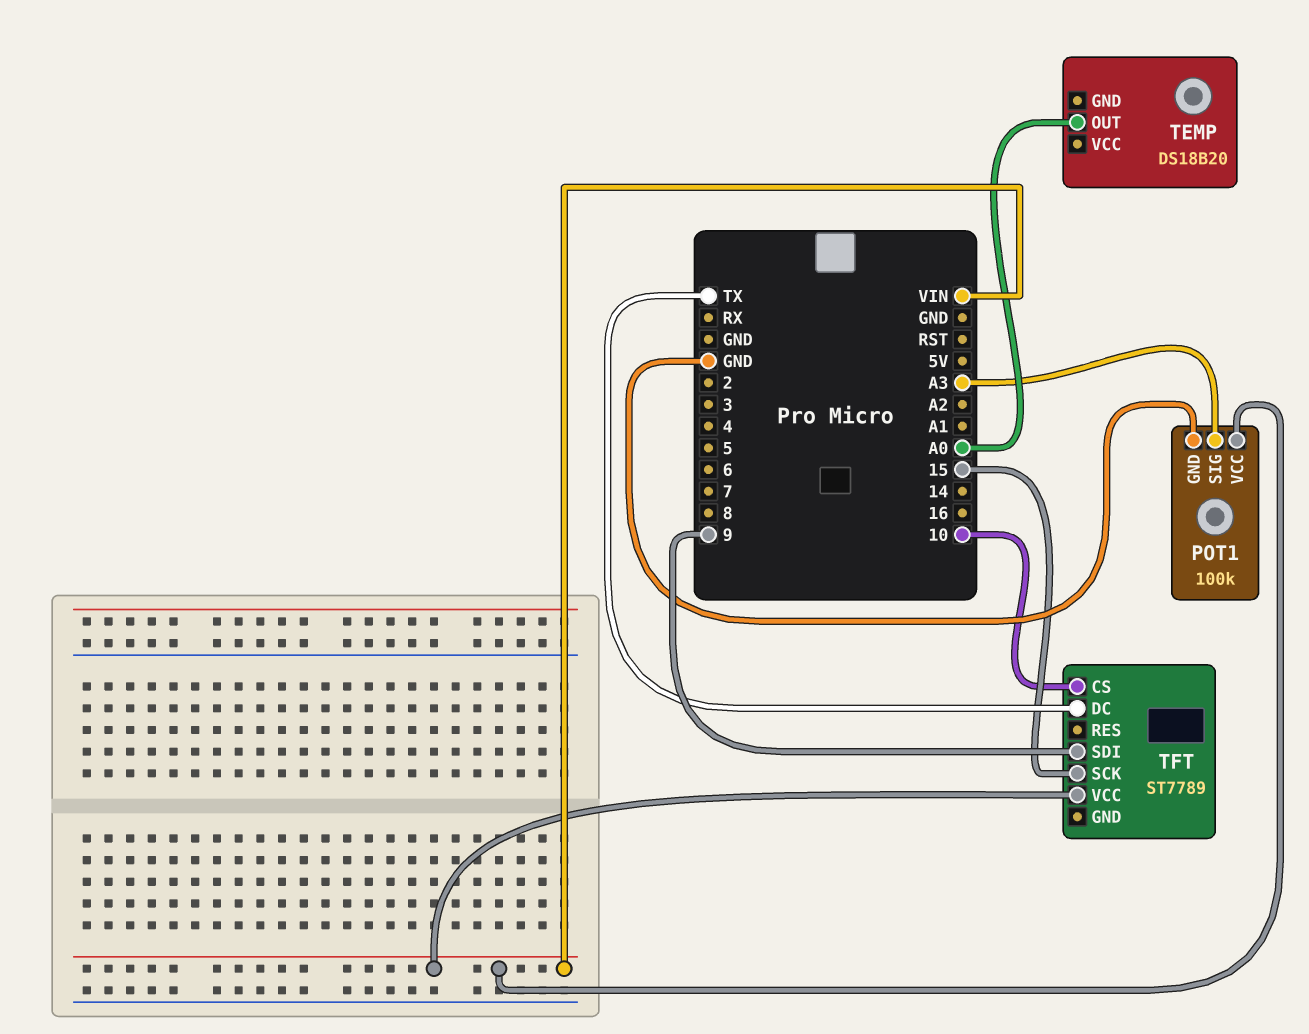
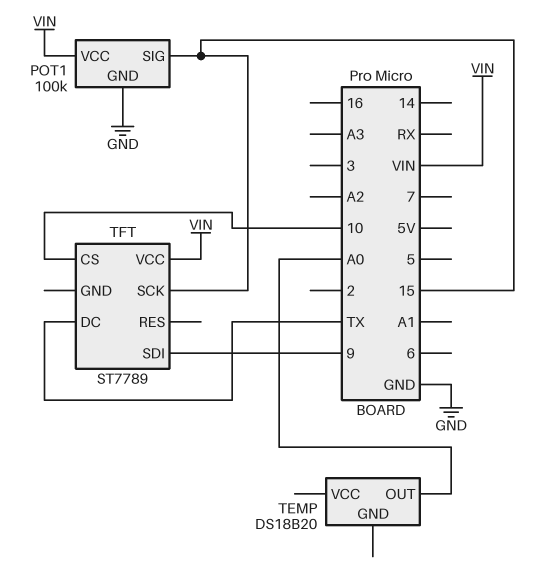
POT1 pin SIG: A3 -> 15

